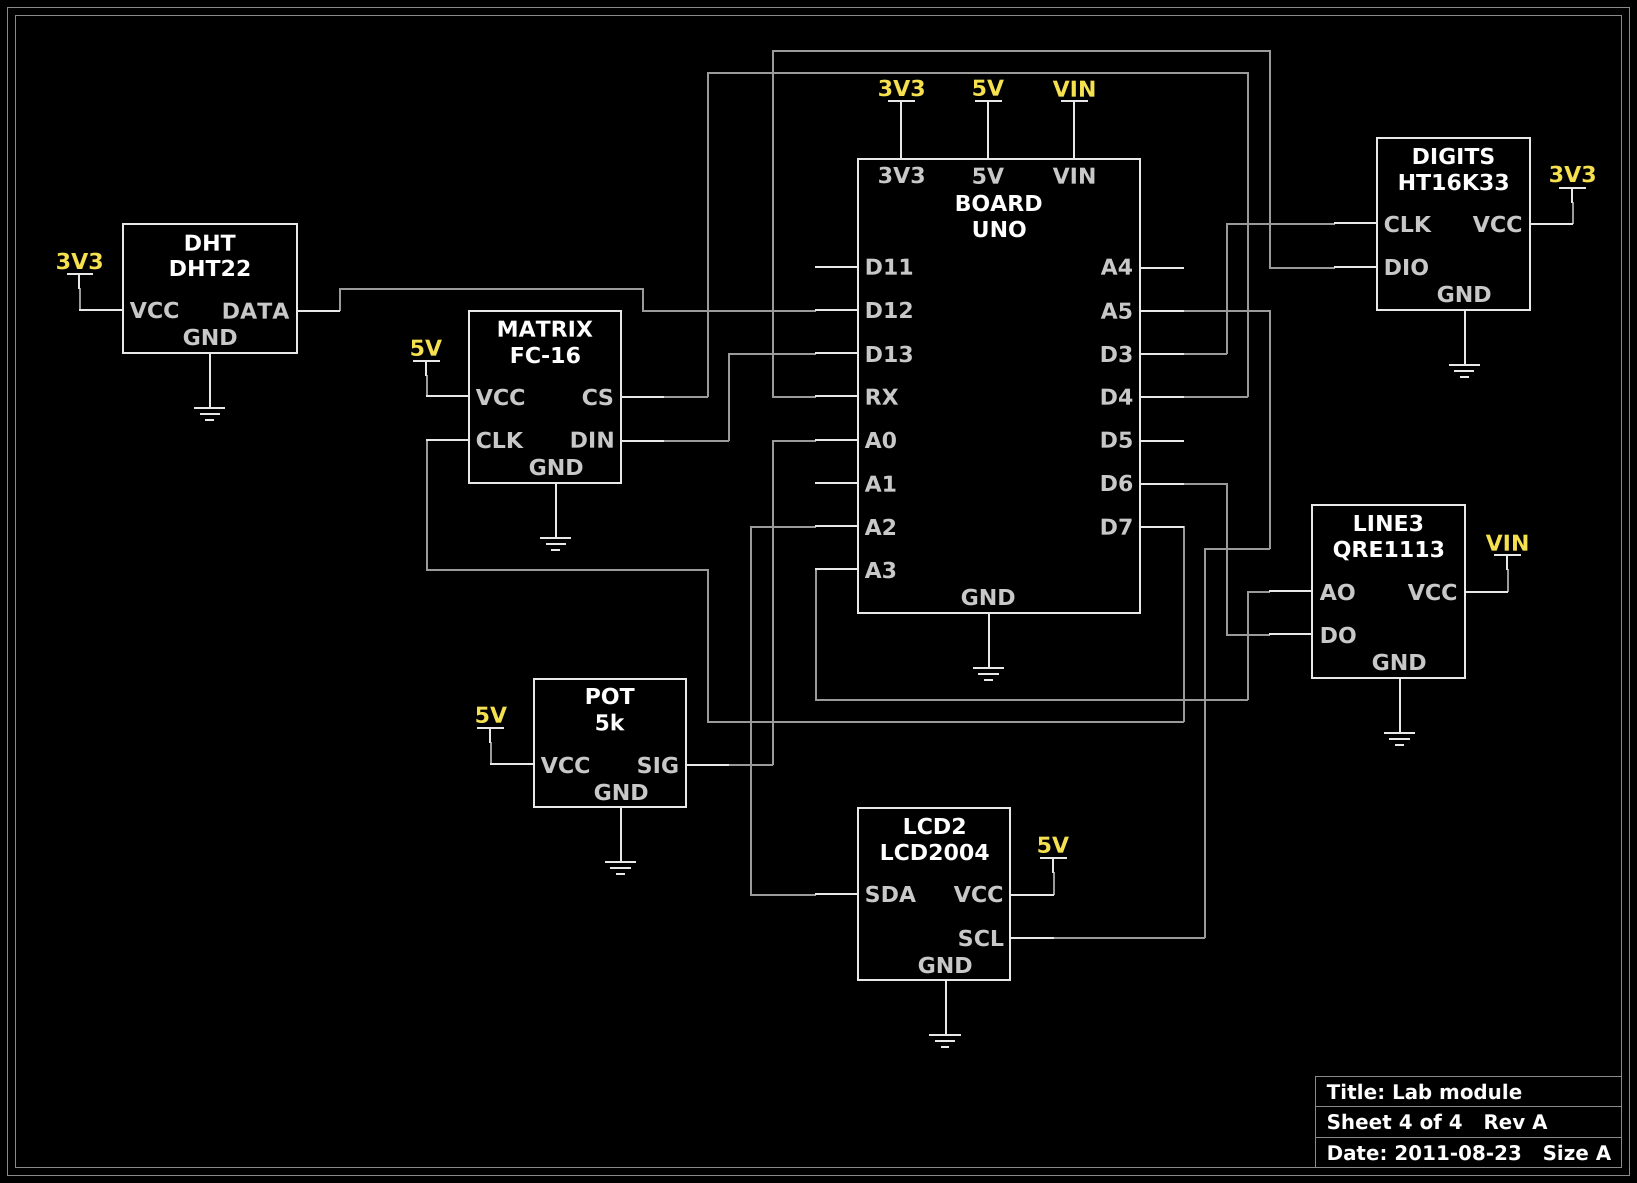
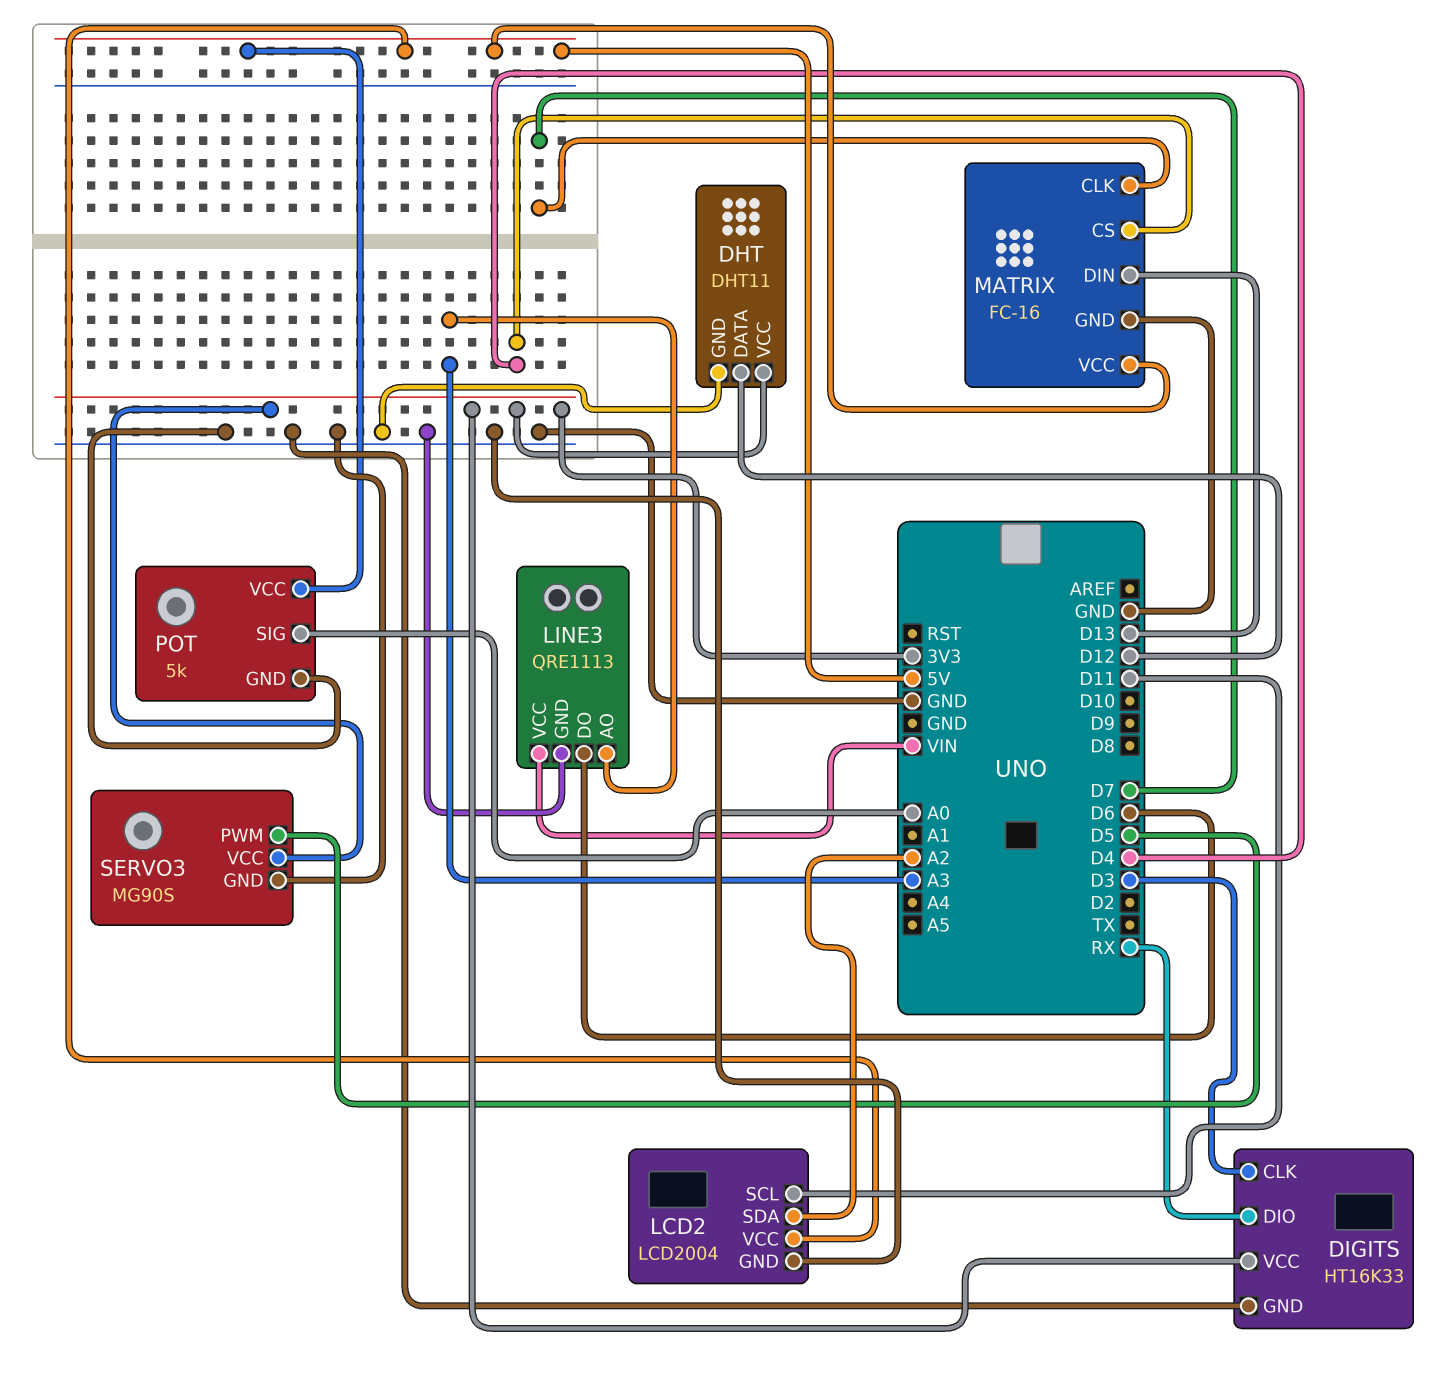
DHT: DHT22 -> DHT11
LCD2 pin SCL: A5 -> D11
SERVO3: none -> MG90S
SERVO3 pin GND: none -> GND
SERVO3 pin PWM: none -> D5
SERVO3 pin VCC: none -> 3V3

